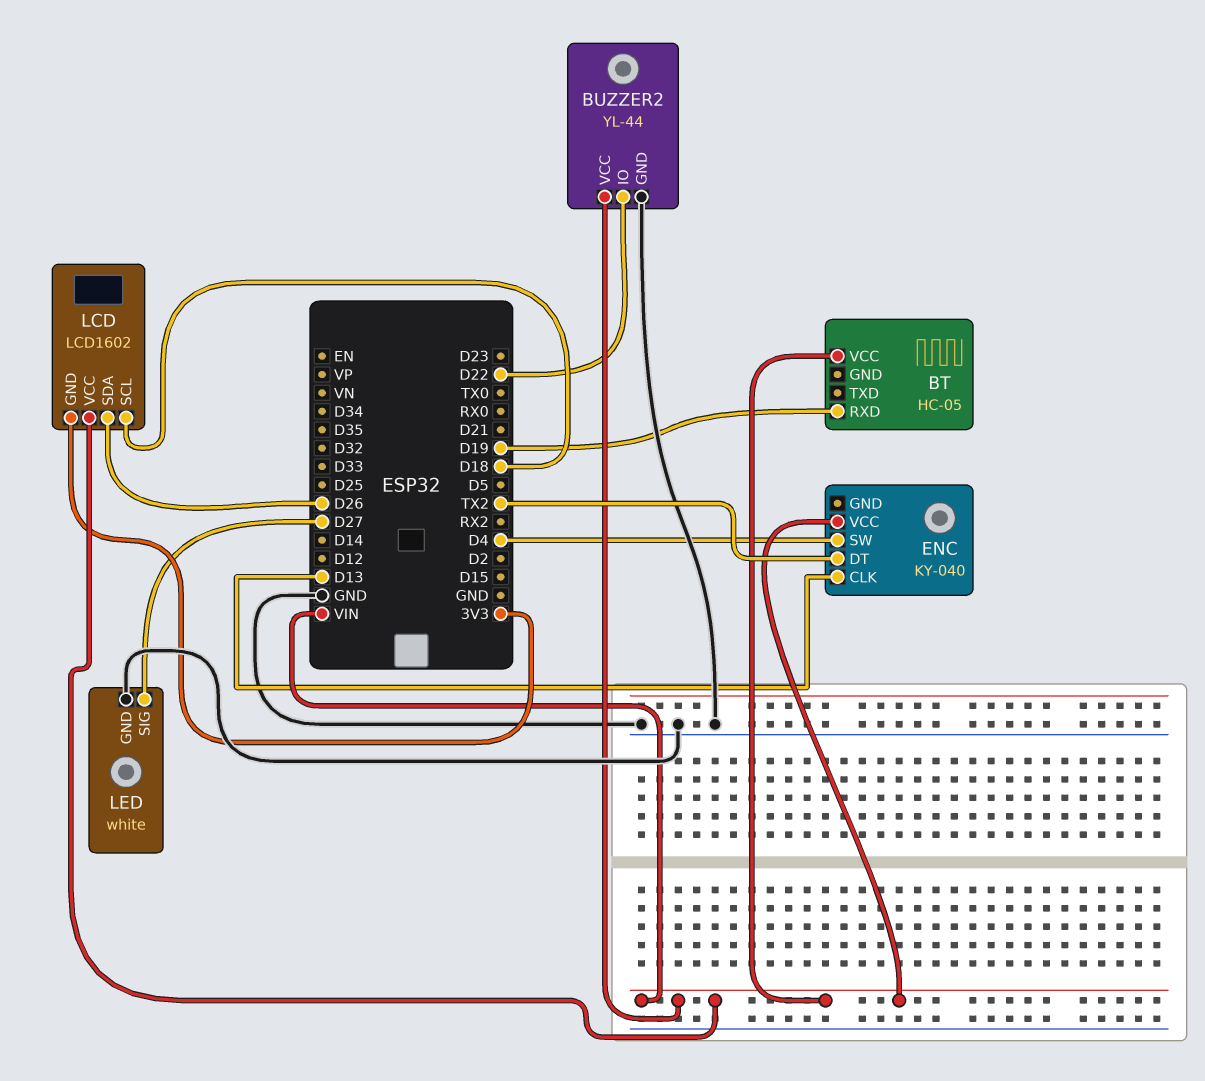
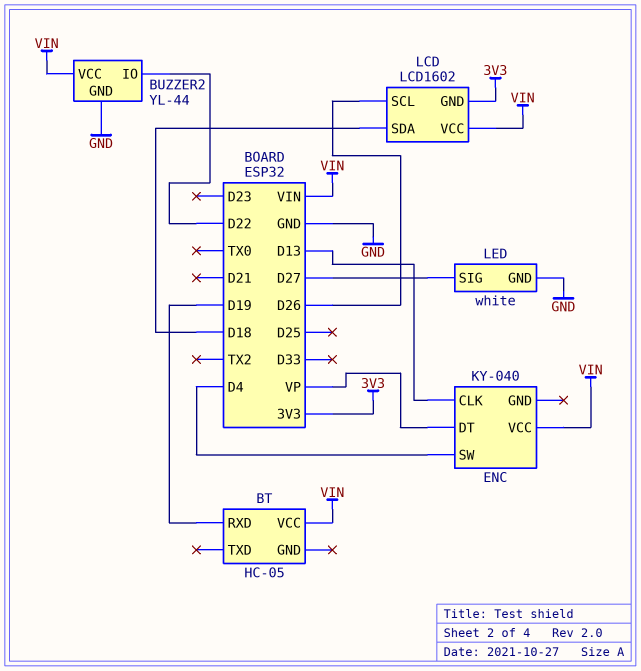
ENC pin DT: TX2 -> VP
LCD pin SCL: D18 -> D26
LCD pin SDA: D26 -> D18

